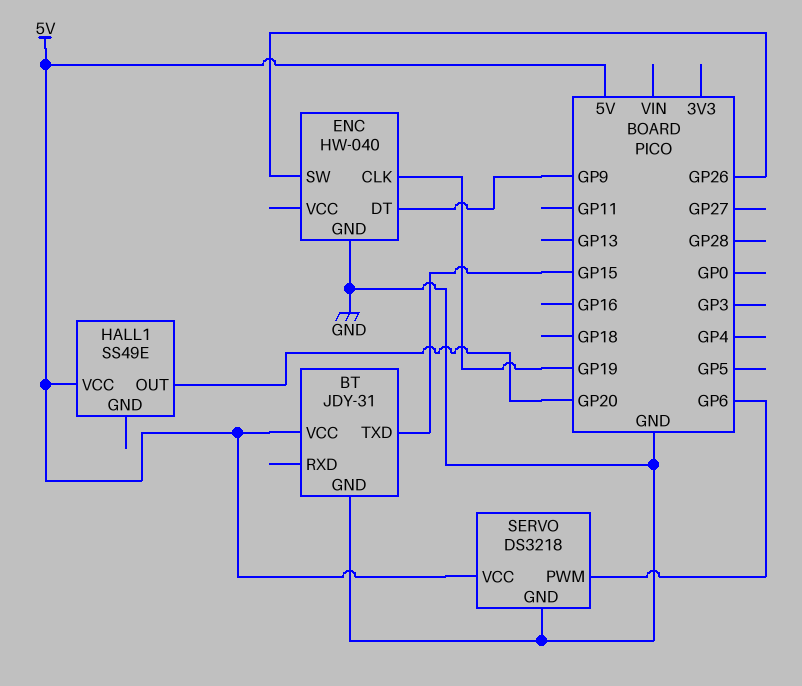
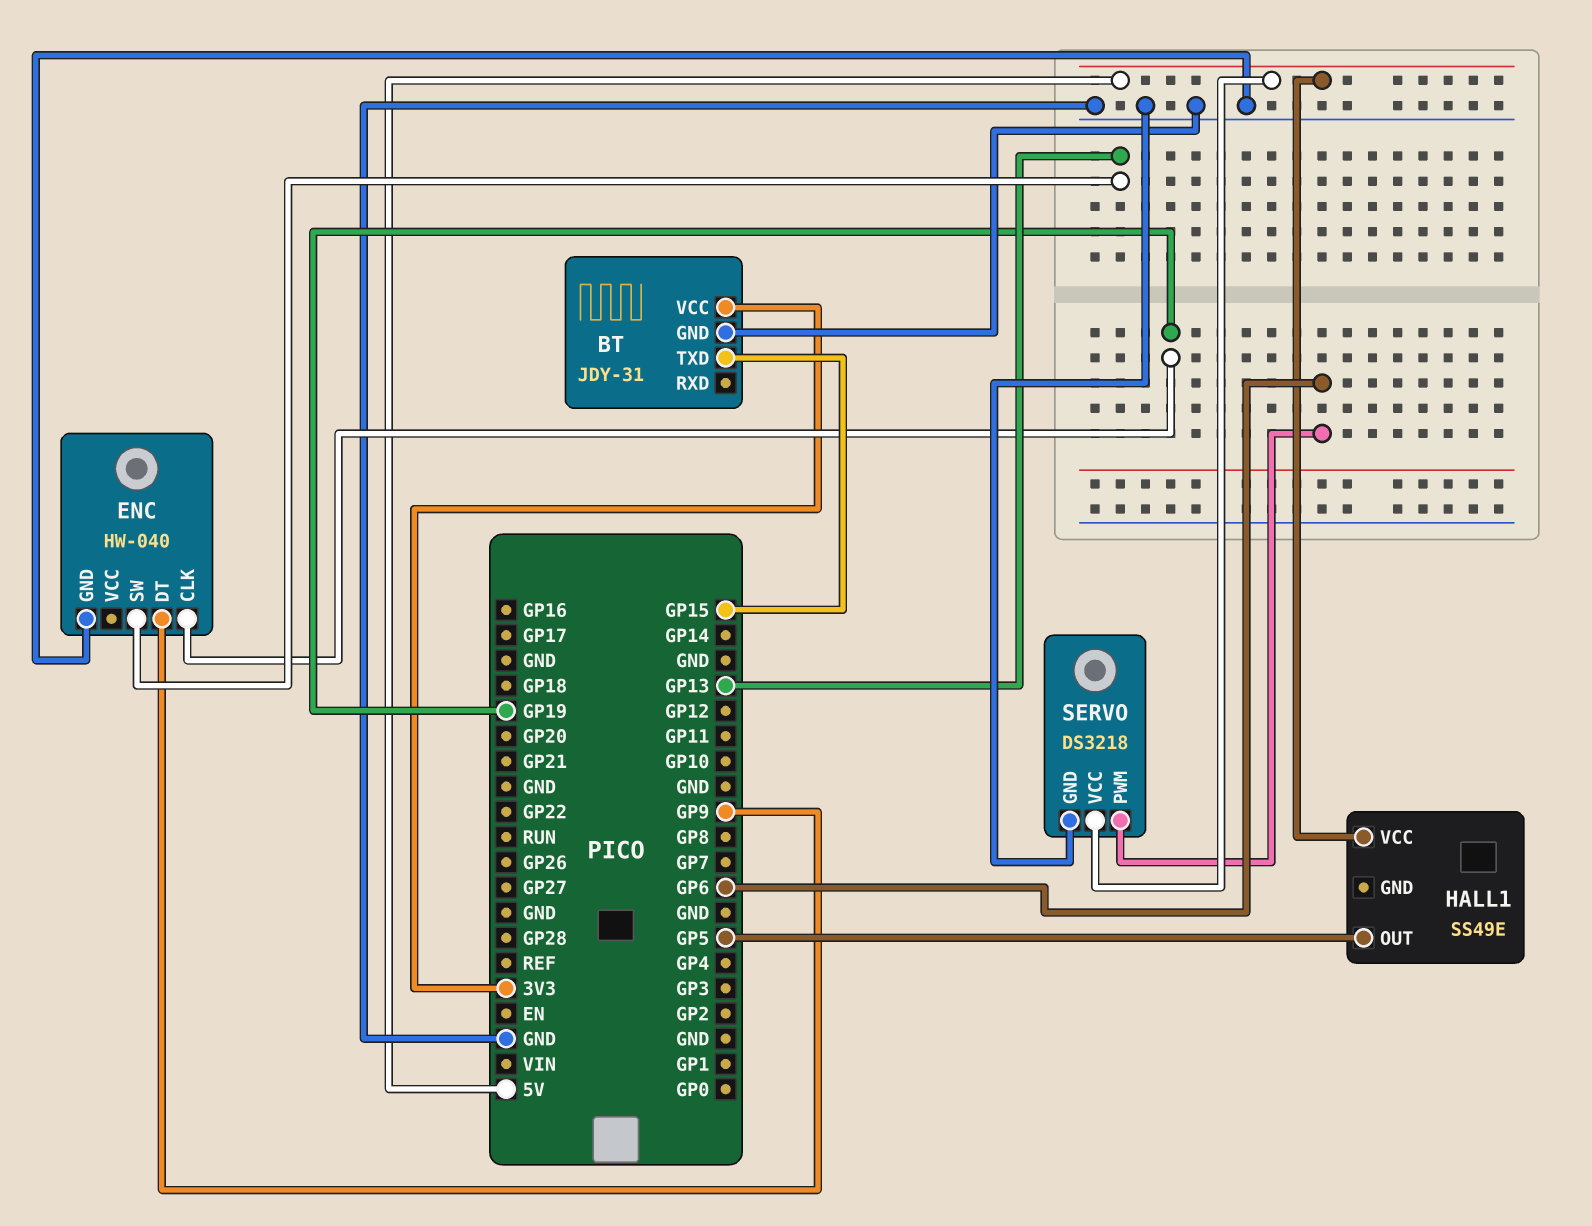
BT pin VCC: 5V -> 3V3
ENC pin SW: GP26 -> GP13
HALL1 pin OUT: GP20 -> GP5

